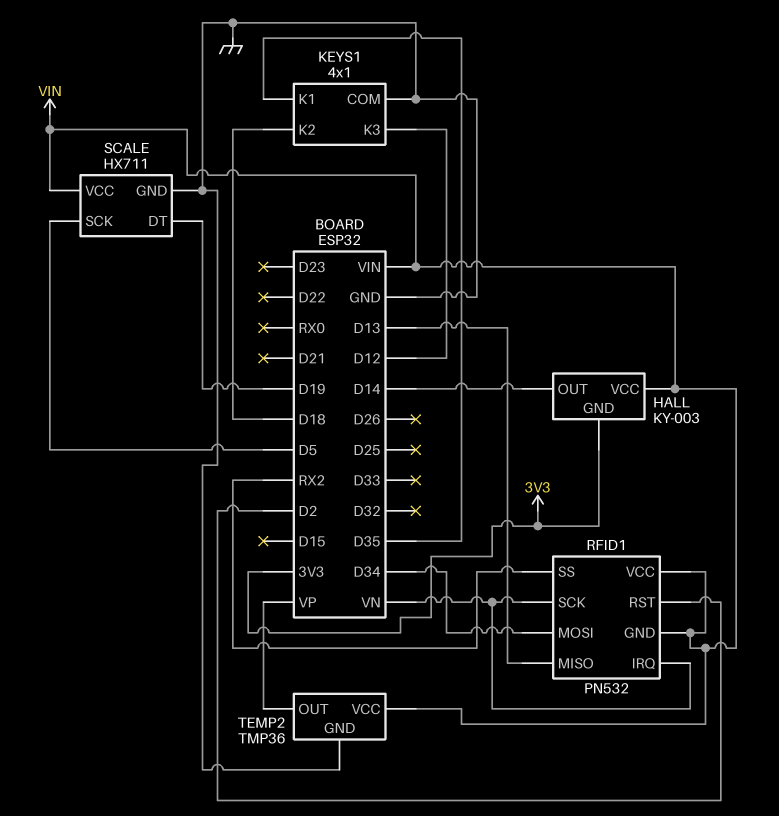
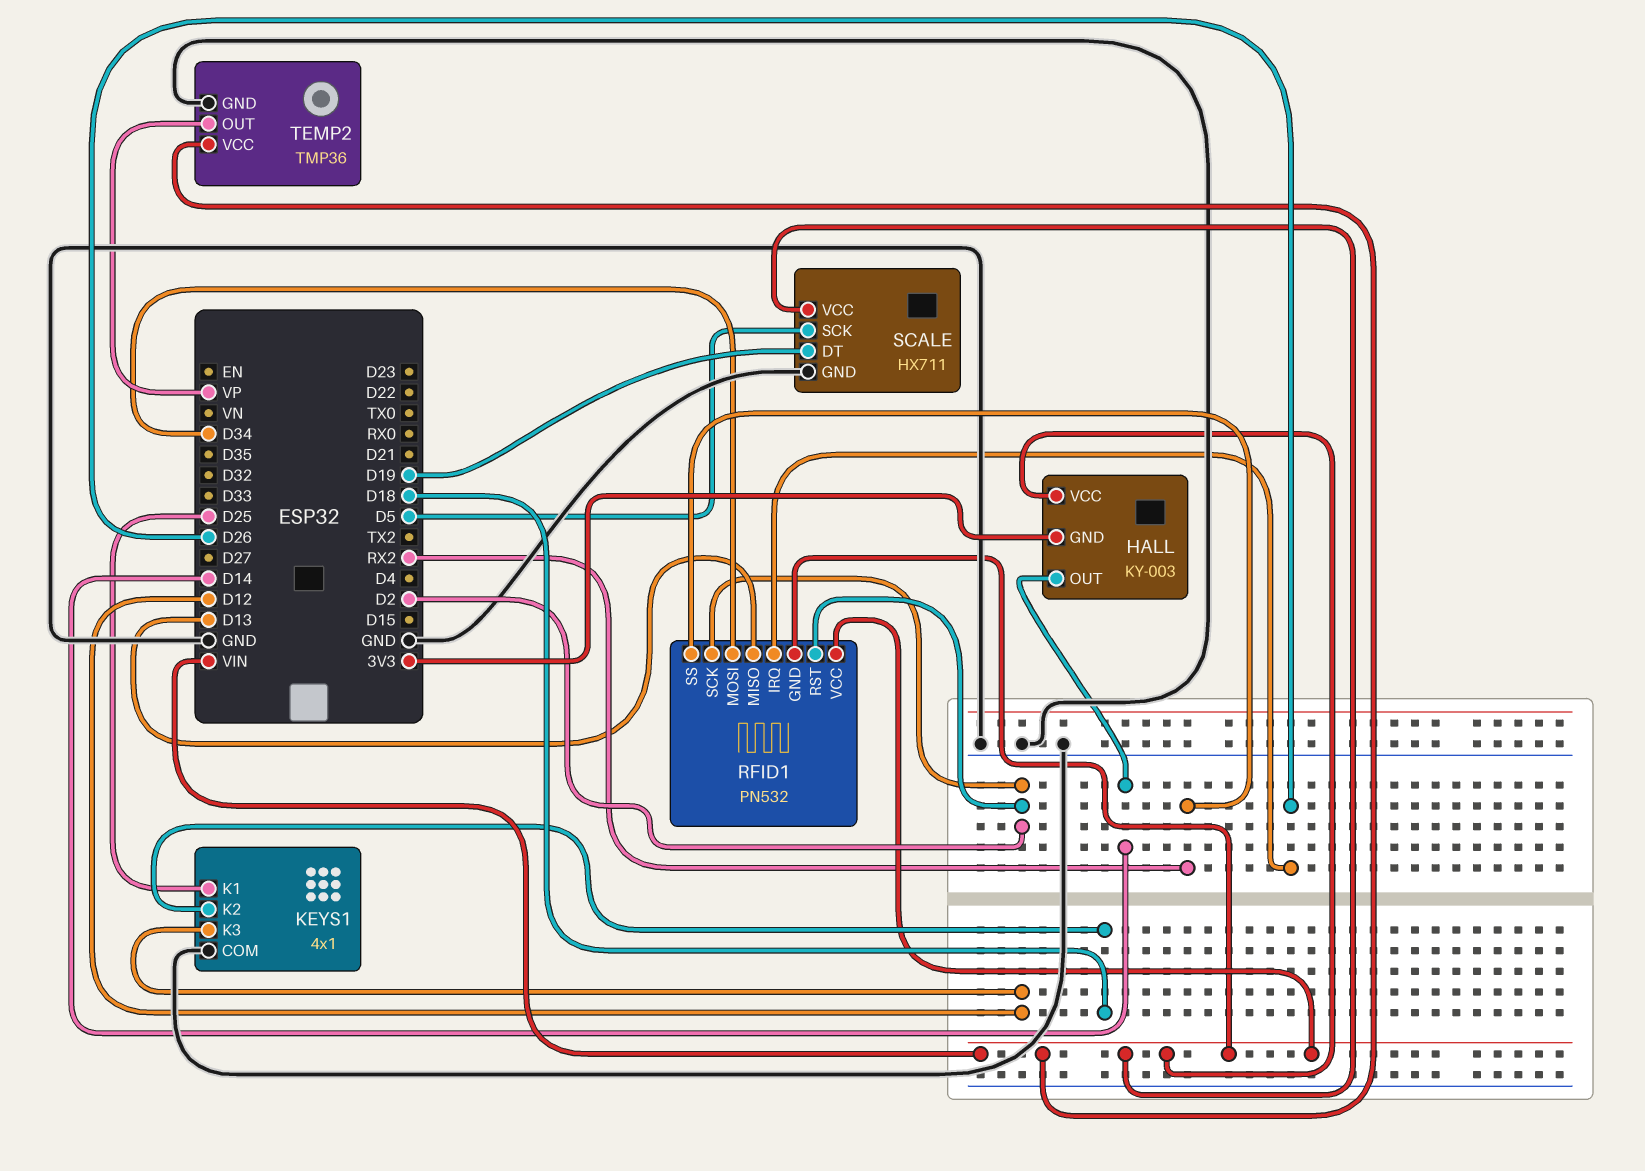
KEYS1 pin K1: D35 -> D25
RFID1 pin IRQ: VN -> D26
RFID1 pin SCK: VN -> D2

